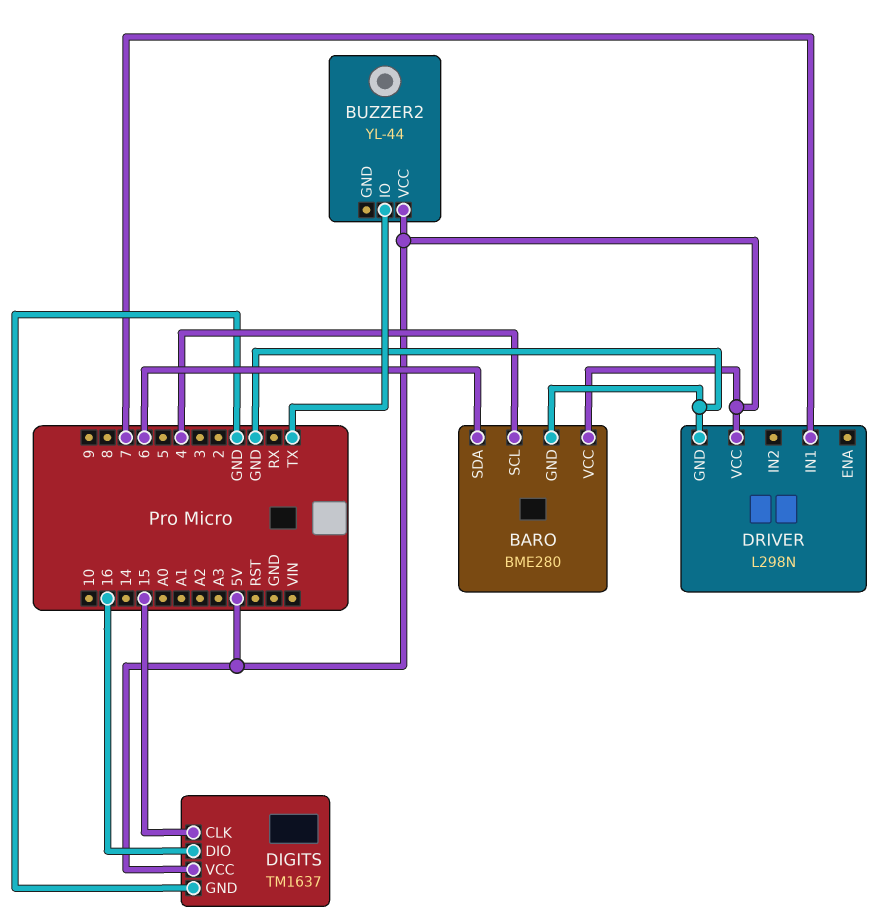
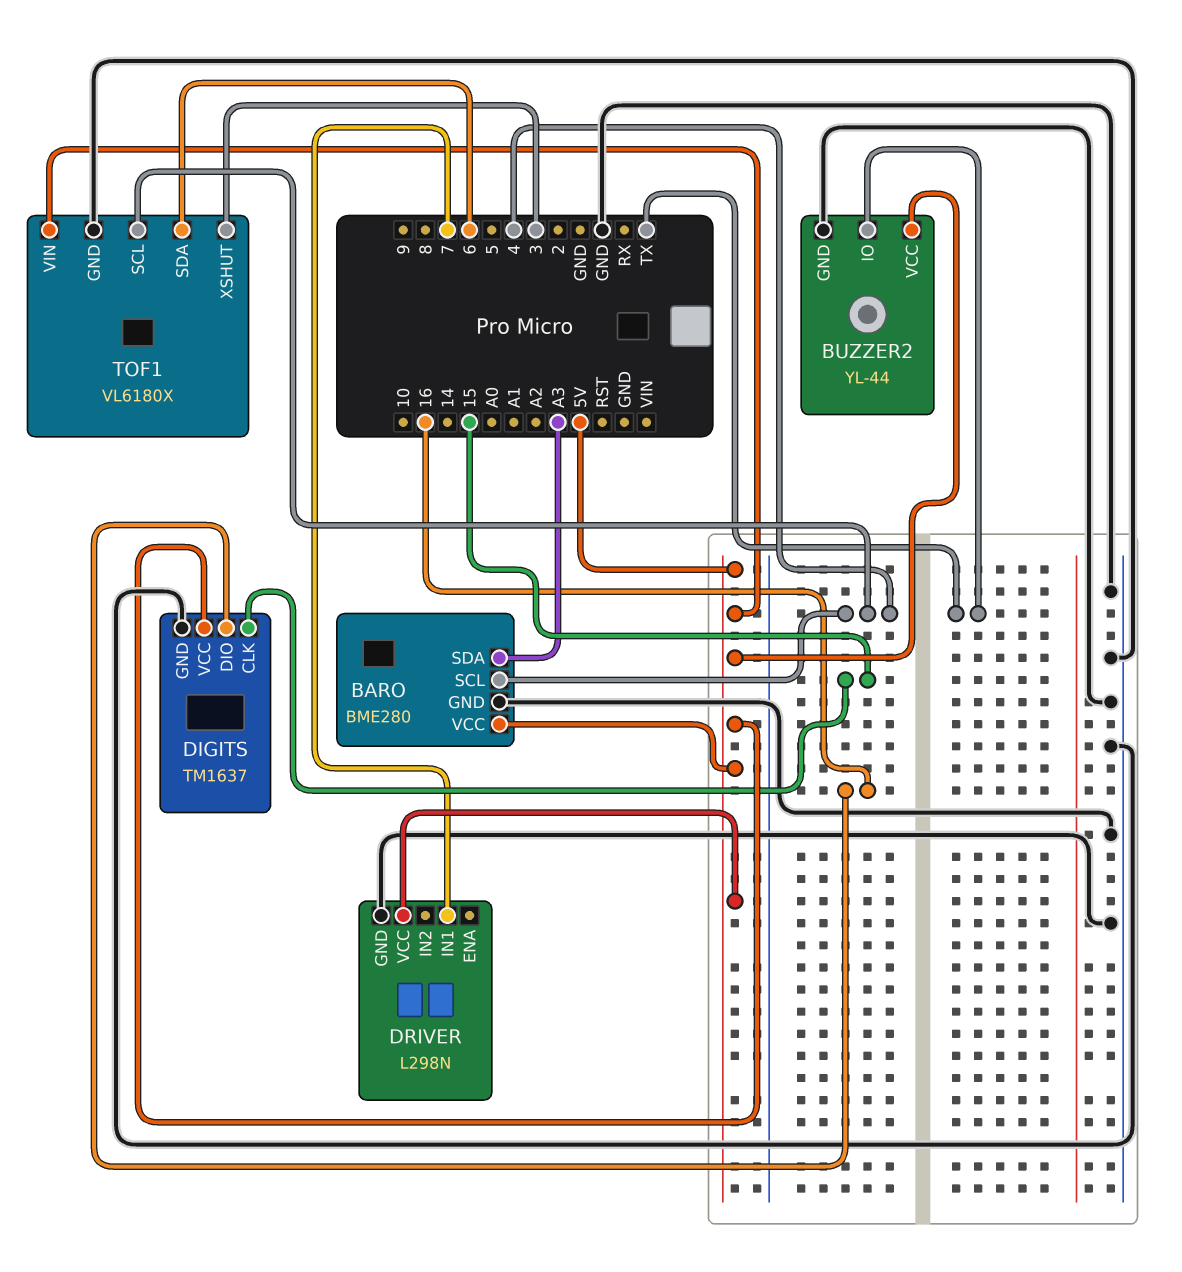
BARO pin SDA: 6 -> A3
BUZZER2 pin GND: none -> GND
TOF1: none -> VL6180X
TOF1 pin GND: none -> GND
TOF1 pin SCL: none -> 4
TOF1 pin SDA: none -> 6
TOF1 pin VIN: none -> 5V
TOF1 pin XSHUT: none -> 3

